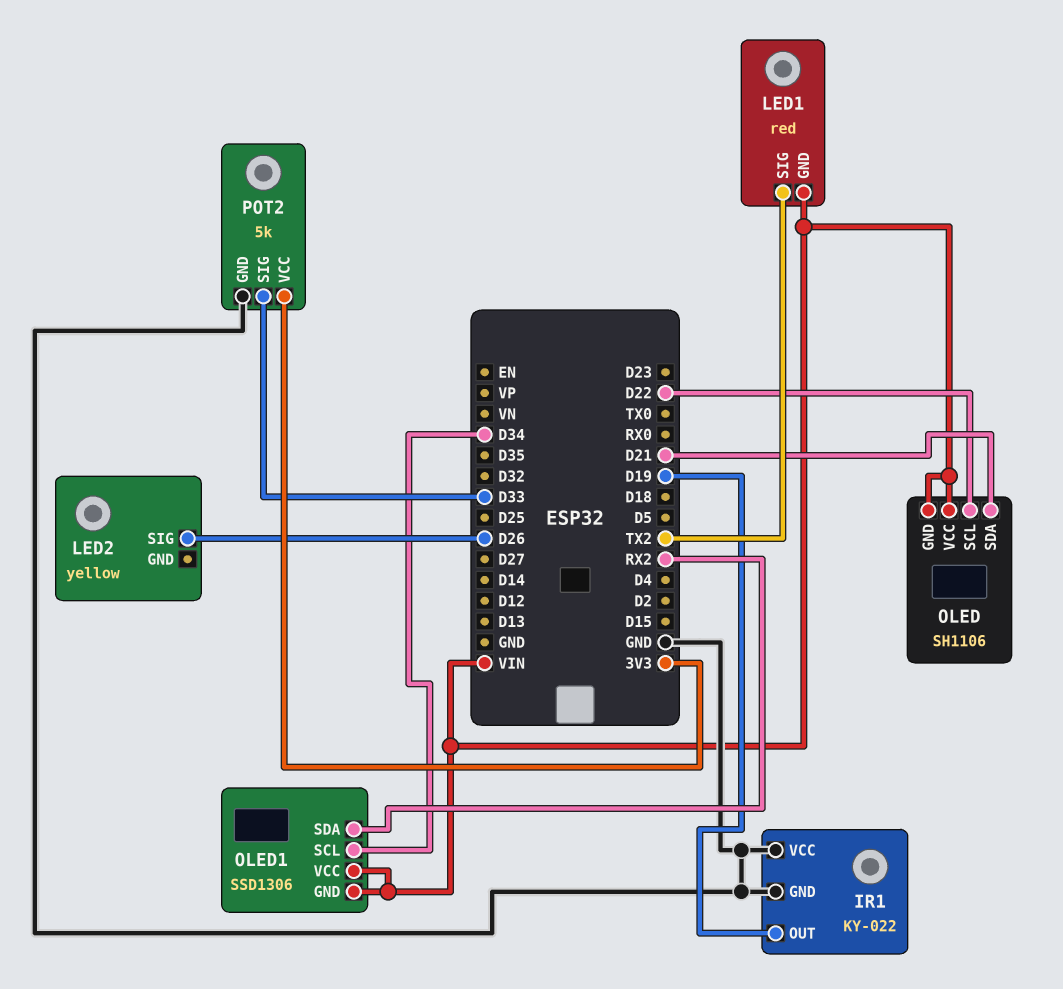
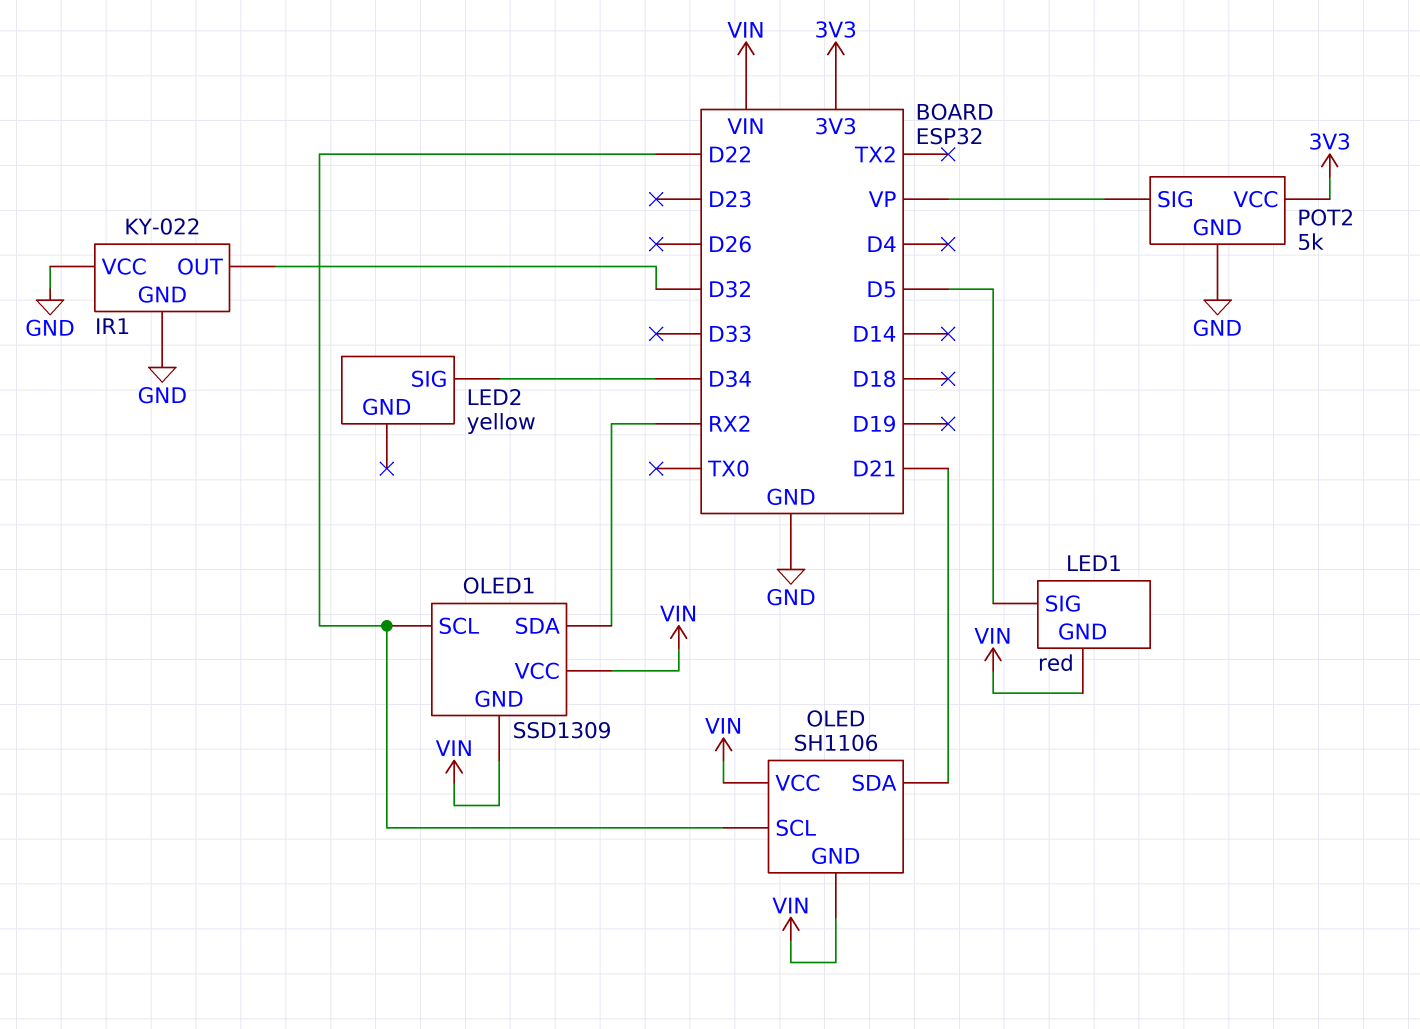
IR1 pin OUT: D19 -> D32
LED1 pin SIG: TX2 -> D5
LED2 pin SIG: D26 -> D34
OLED1: SSD1306 -> SSD1309
OLED1 pin SCL: D34 -> D22
POT2 pin SIG: D33 -> VP

